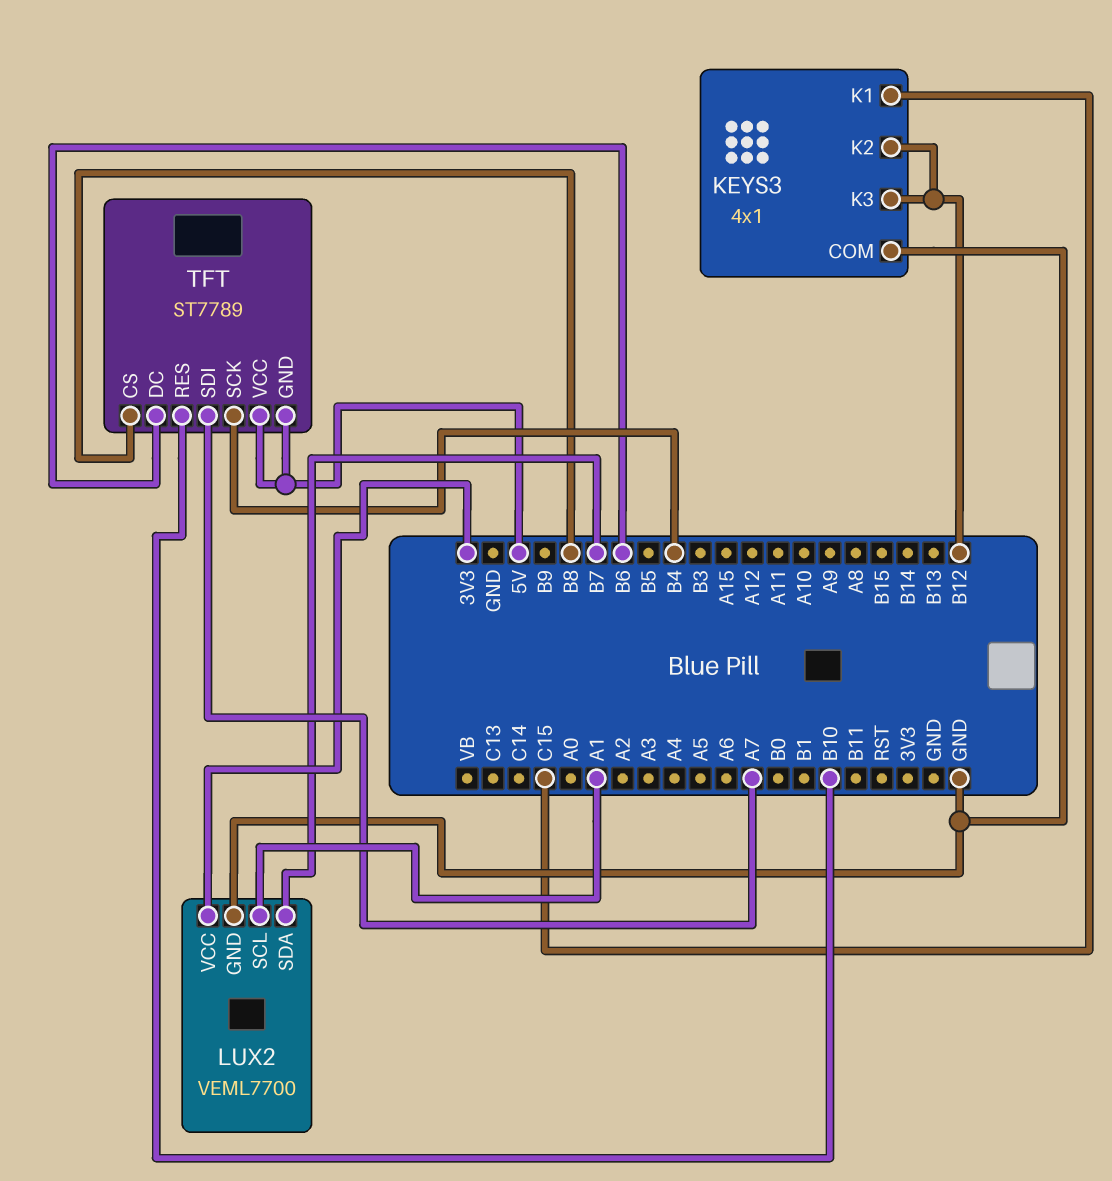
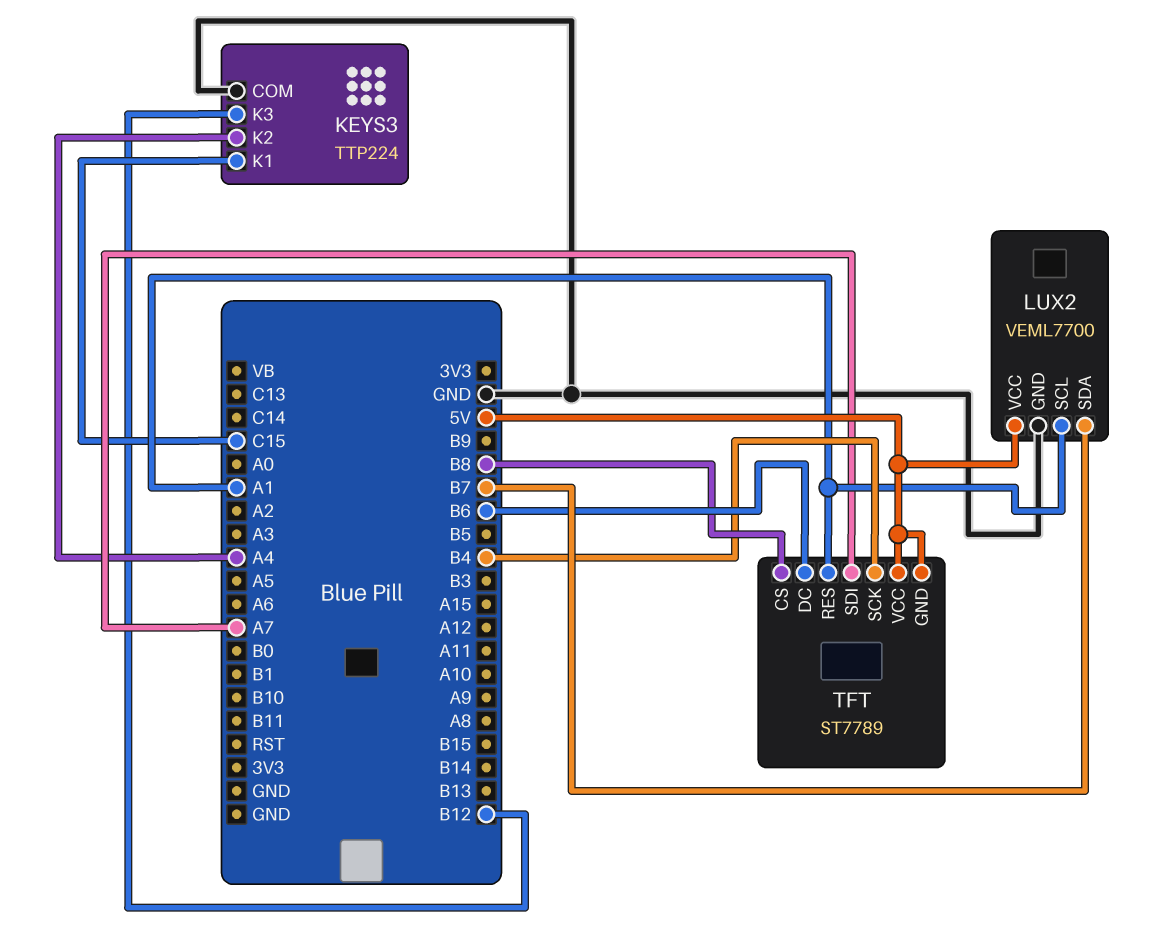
KEYS3: 4x1 -> TTP224
KEYS3 pin K2: B12 -> A4
LUX2 pin VCC: 3V3 -> 5V
TFT pin RES: B10 -> A1

